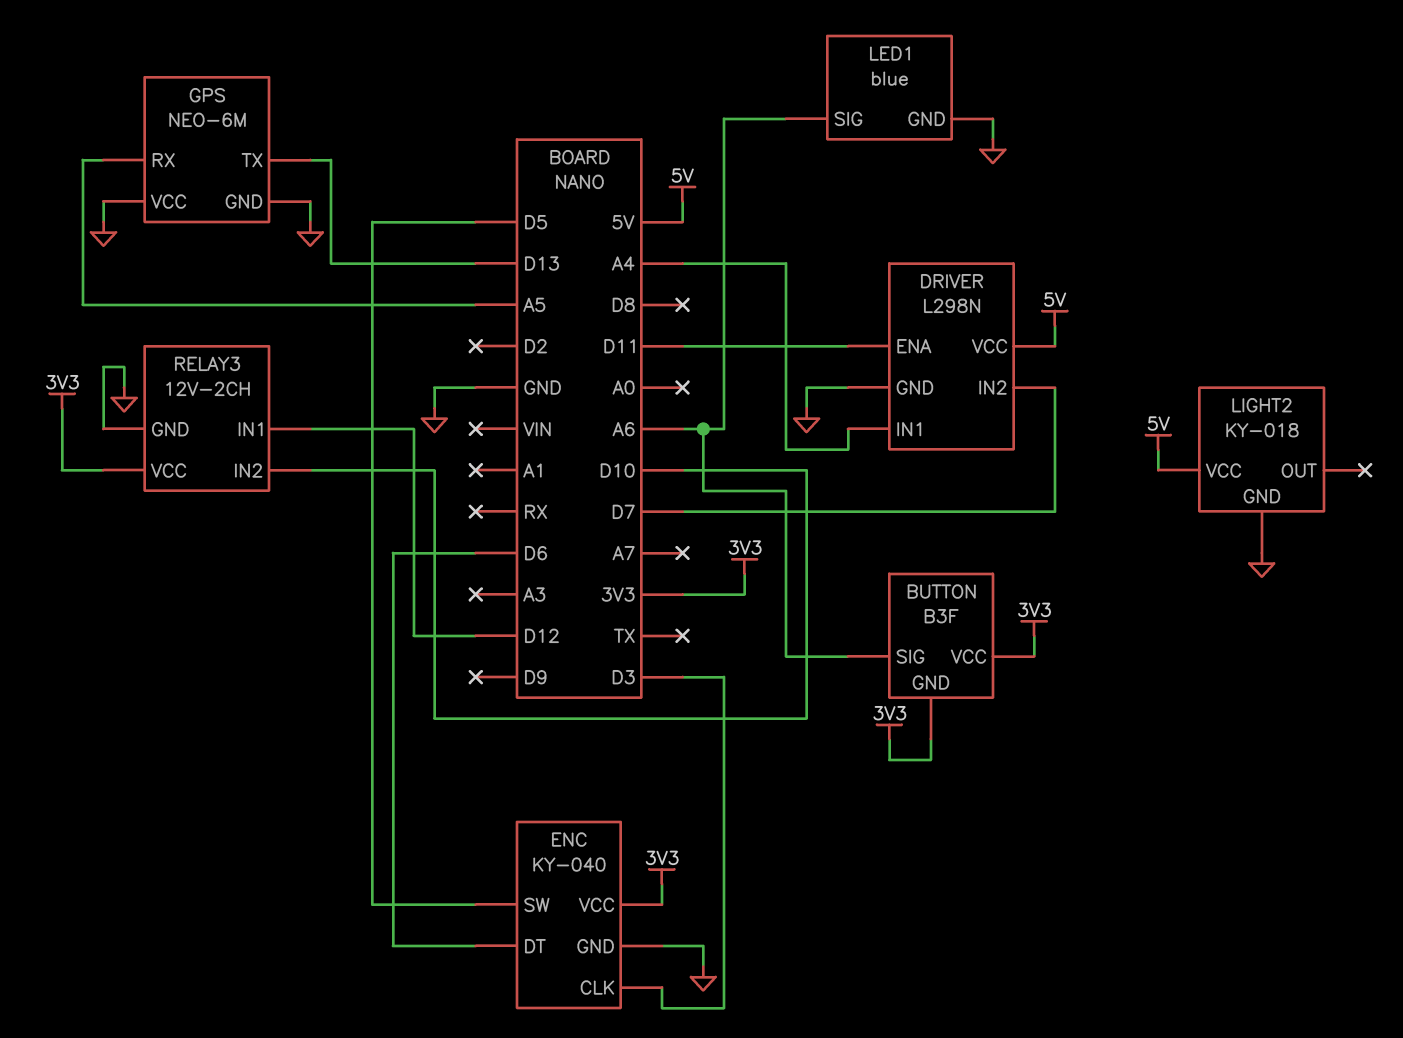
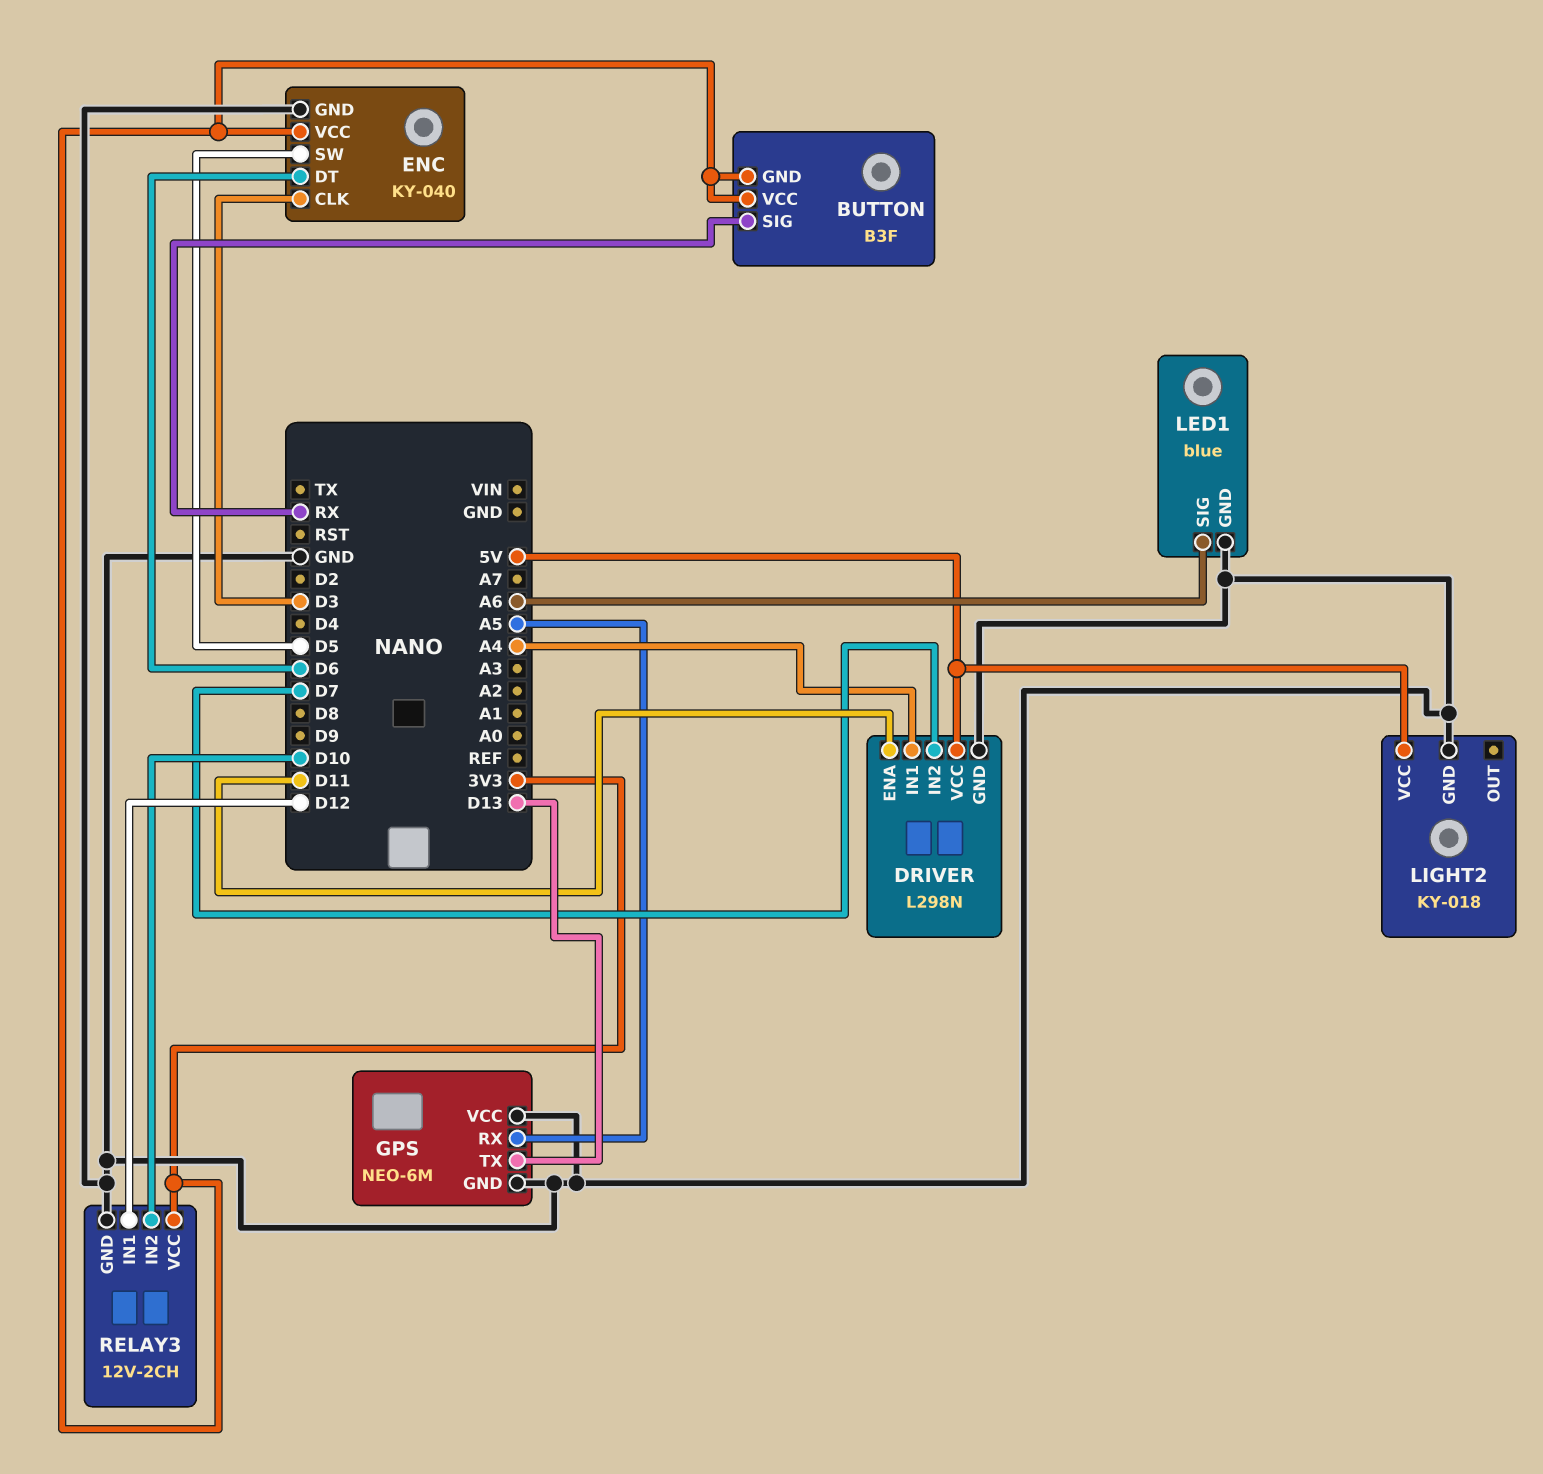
BUTTON pin SIG: A6 -> RX

